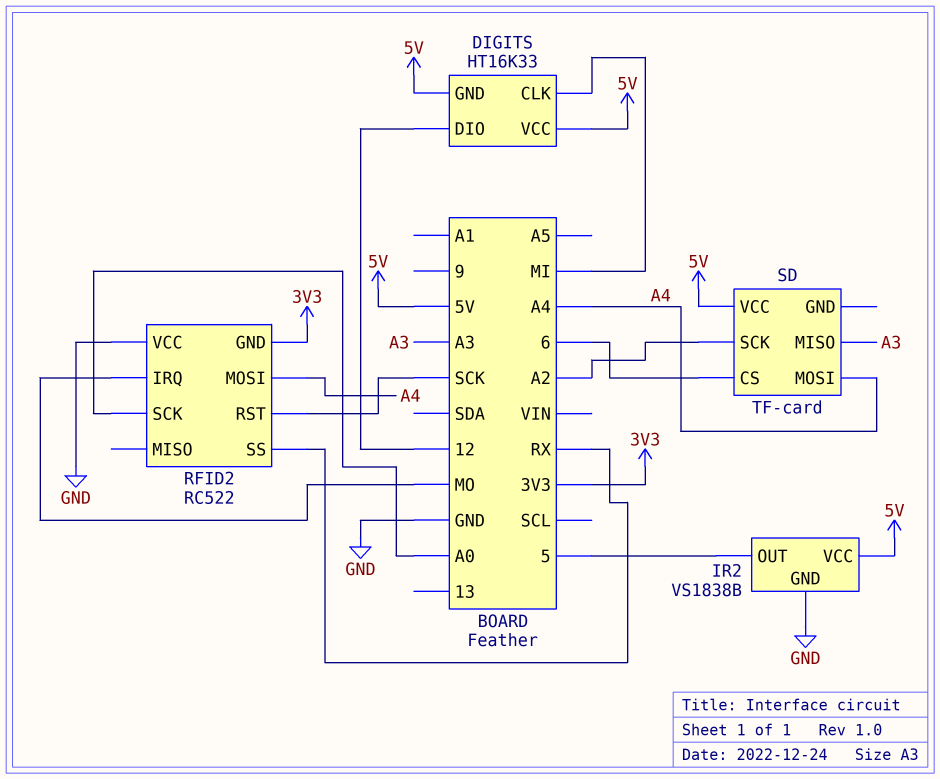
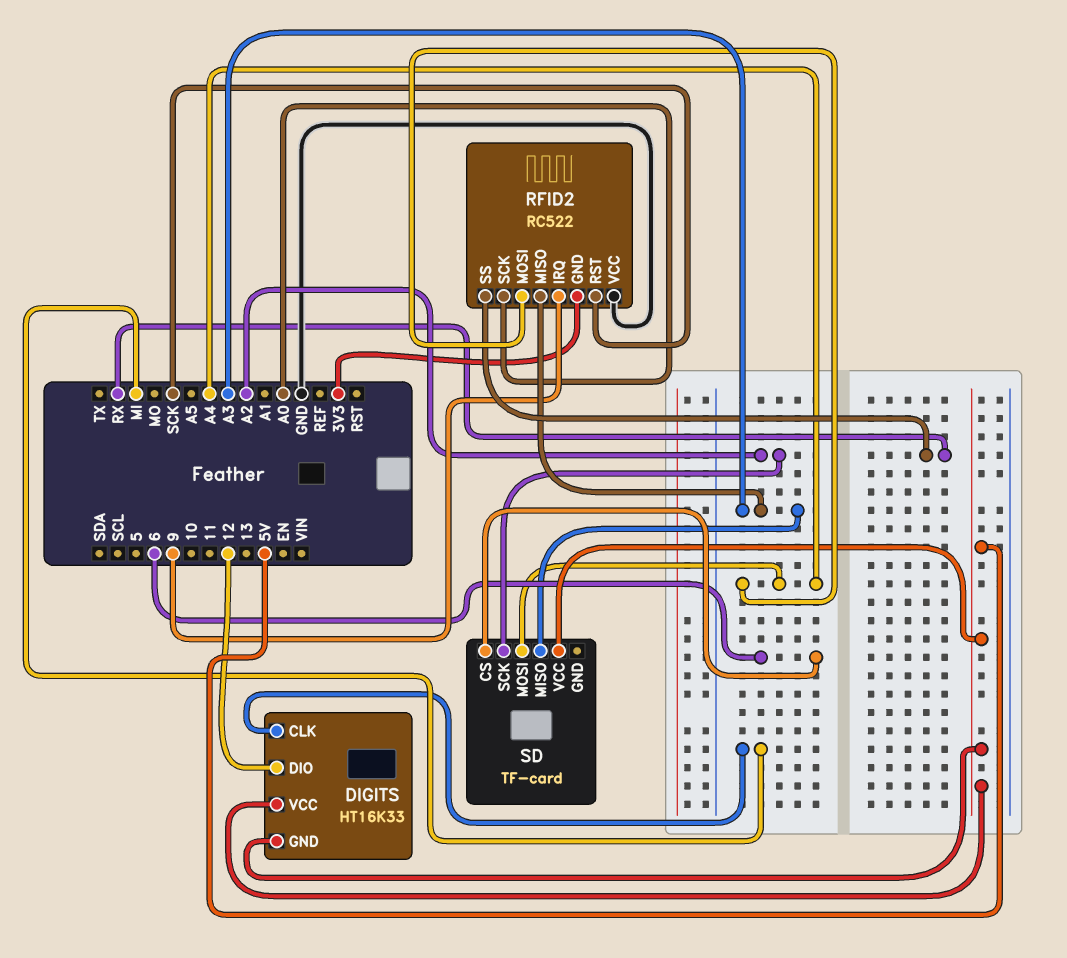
IR2: VS1838B -> none
IR2 pin GND: GND -> none
IR2 pin OUT: 5 -> none
IR2 pin VCC: 5V -> none
RFID2 pin IRQ: MO -> 9
RFID2 pin MISO: none -> A3

